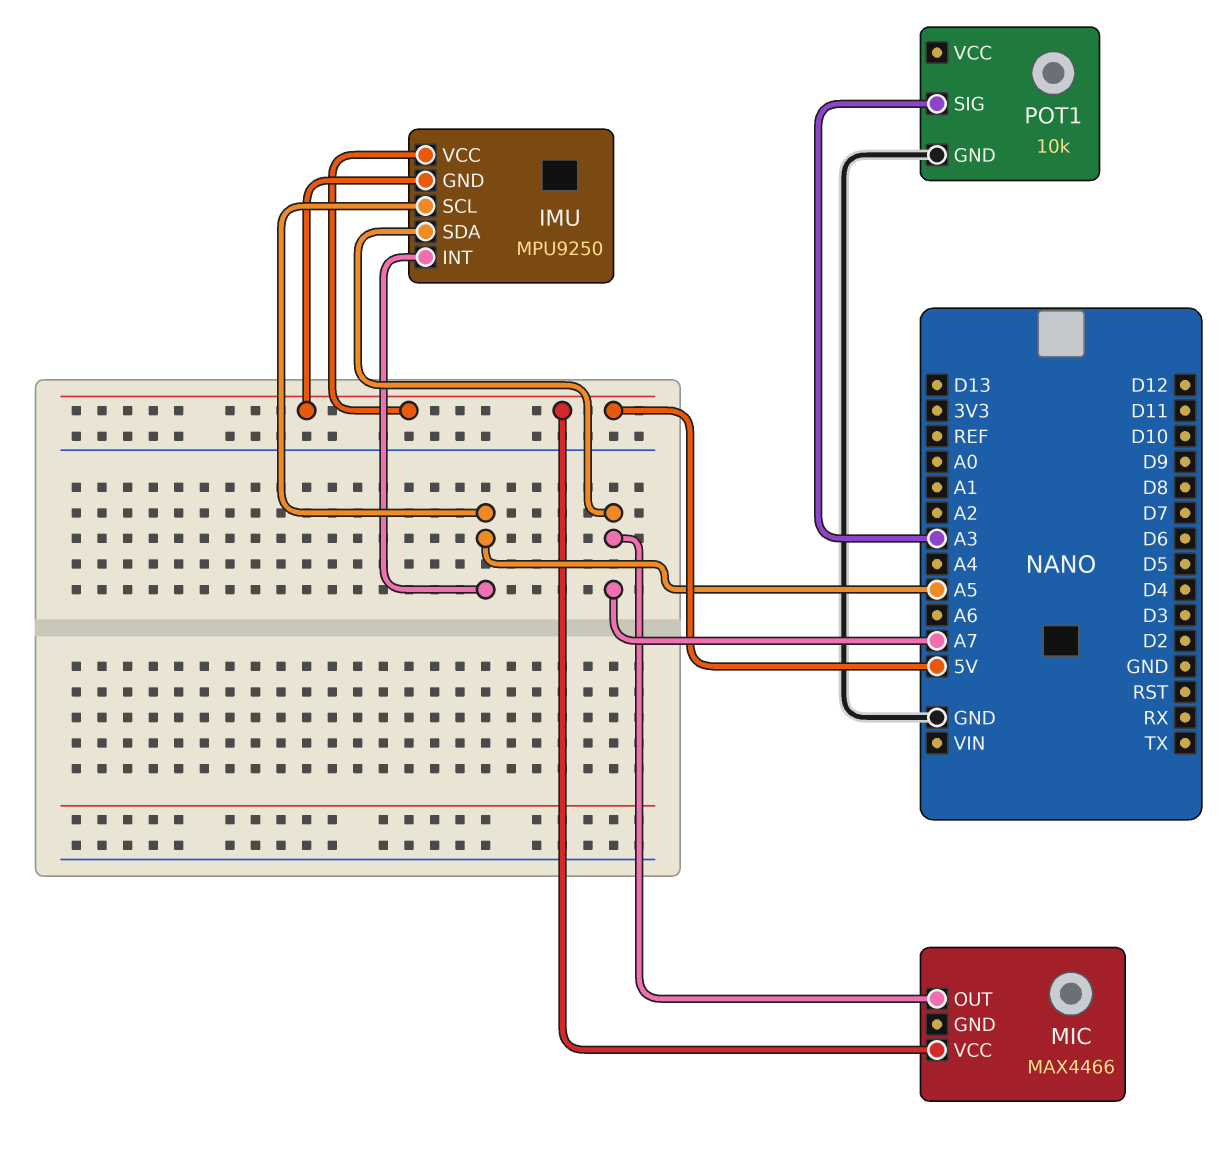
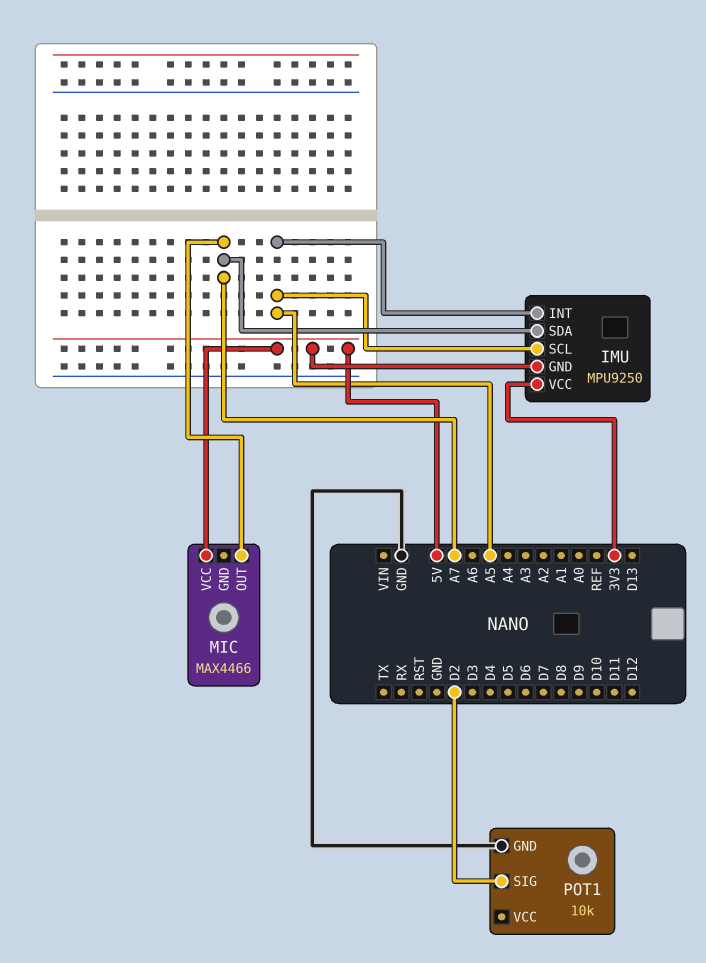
IMU pin VCC: 5V -> 3V3
POT1 pin SIG: A3 -> D2

